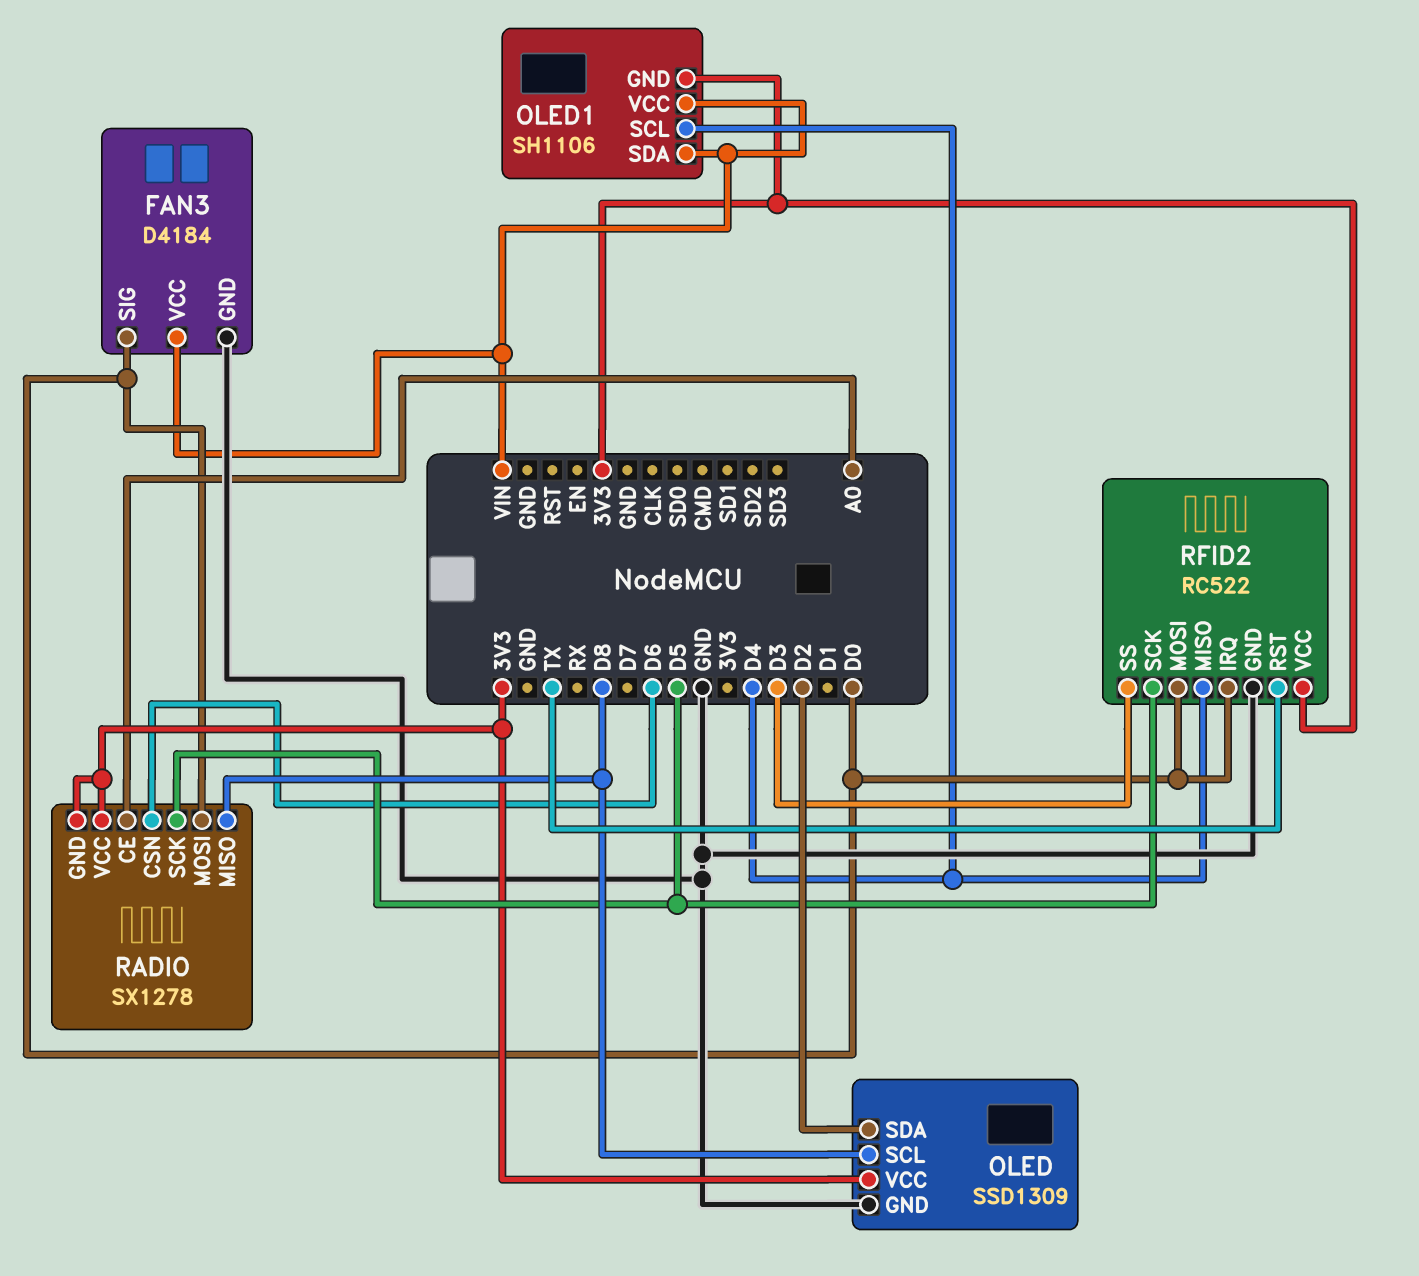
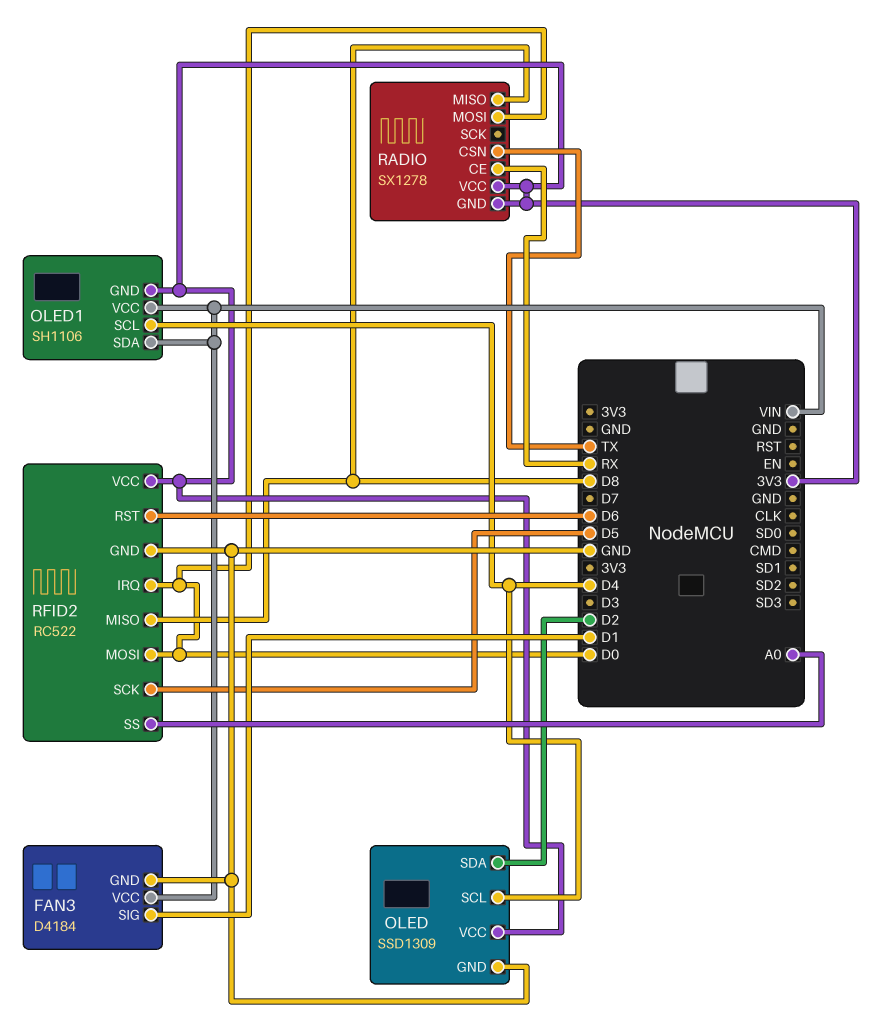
FAN3 pin SIG: D0 -> D1
OLED pin SCL: D8 -> D4
RADIO pin CE: A0 -> RX
RADIO pin CSN: D6 -> TX
RADIO pin SCK: D5 -> none
RFID2 pin MISO: D4 -> D8
RFID2 pin RST: TX -> D6
RFID2 pin SS: D3 -> A0

